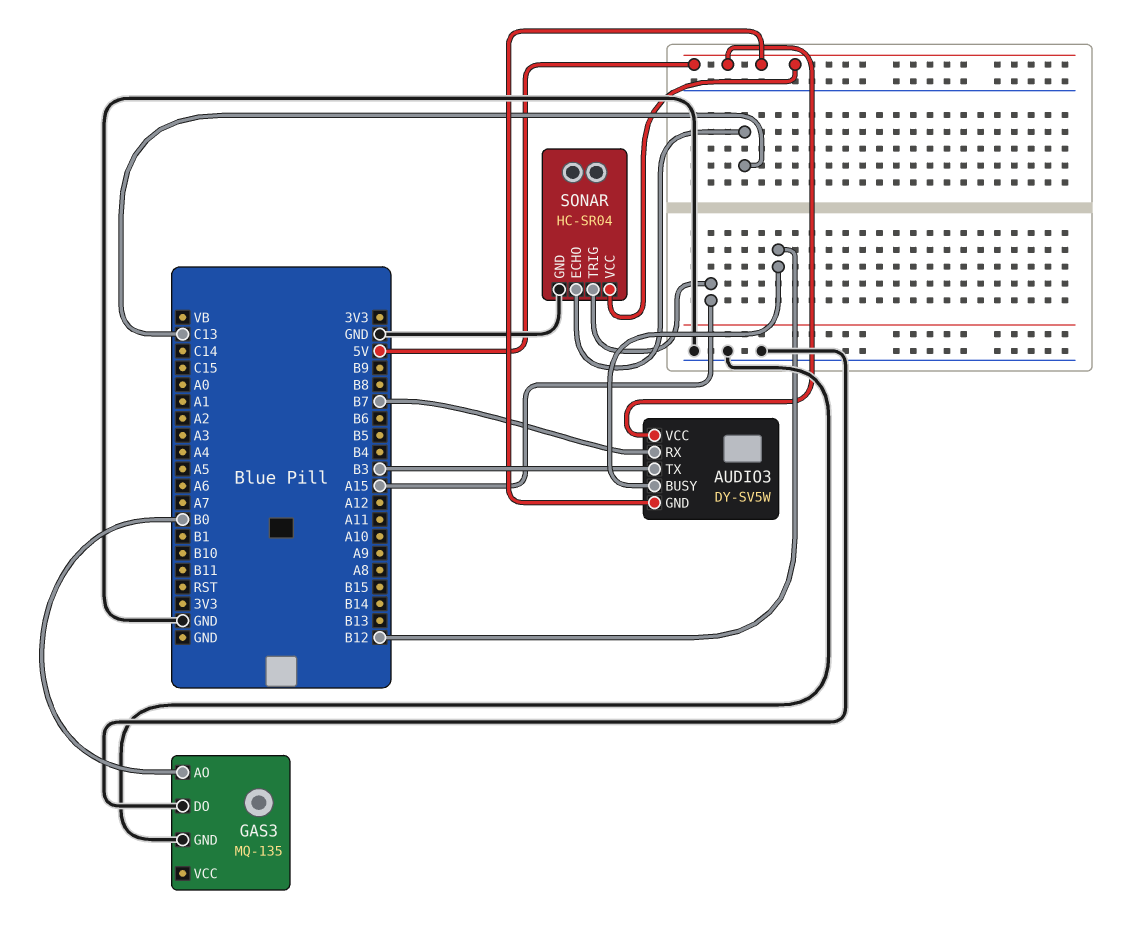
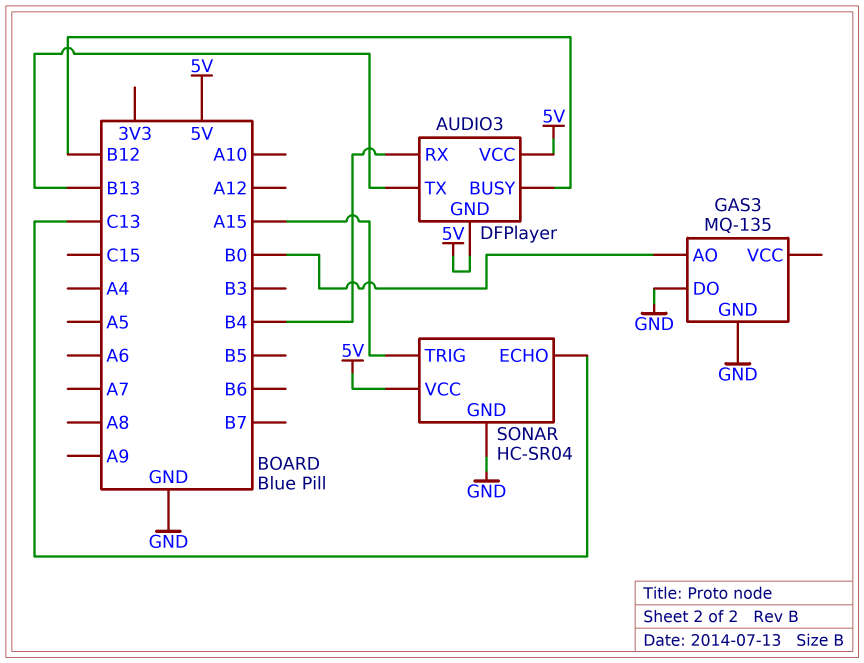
AUDIO3: DY-SV5W -> DFPlayer
AUDIO3 pin RX: B7 -> B4
AUDIO3 pin TX: B3 -> B13

